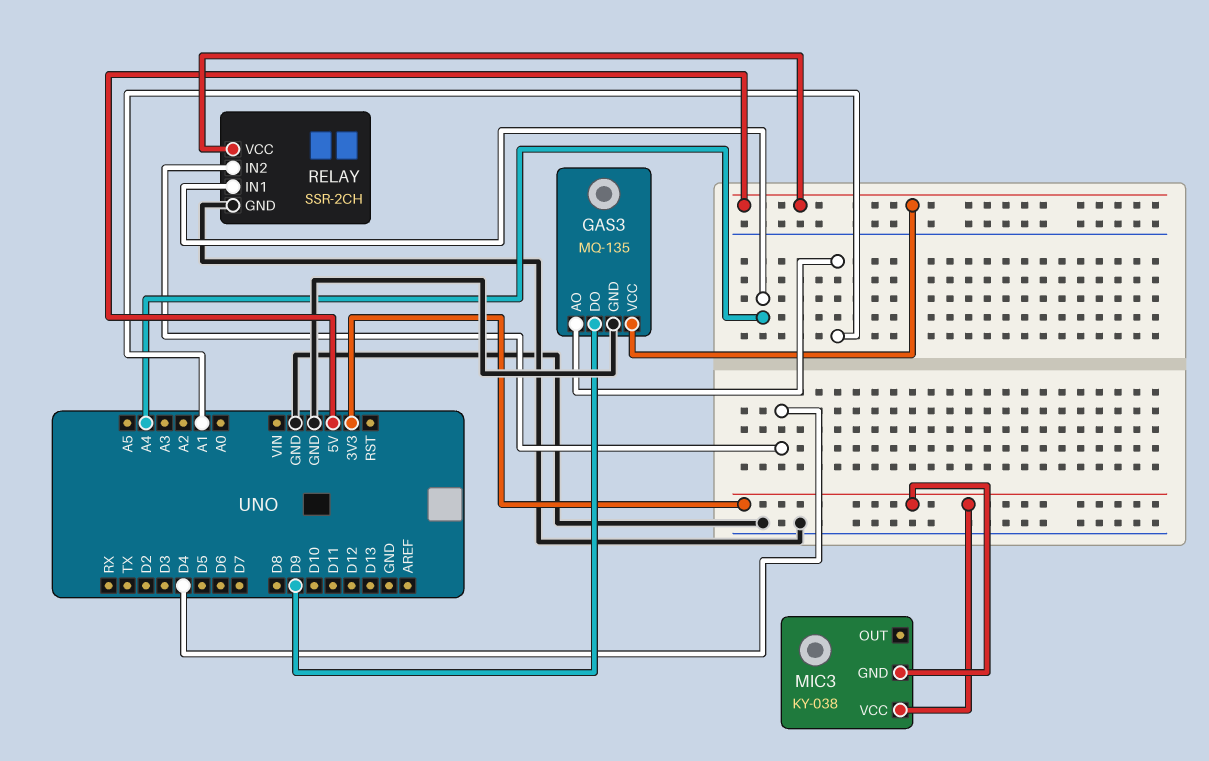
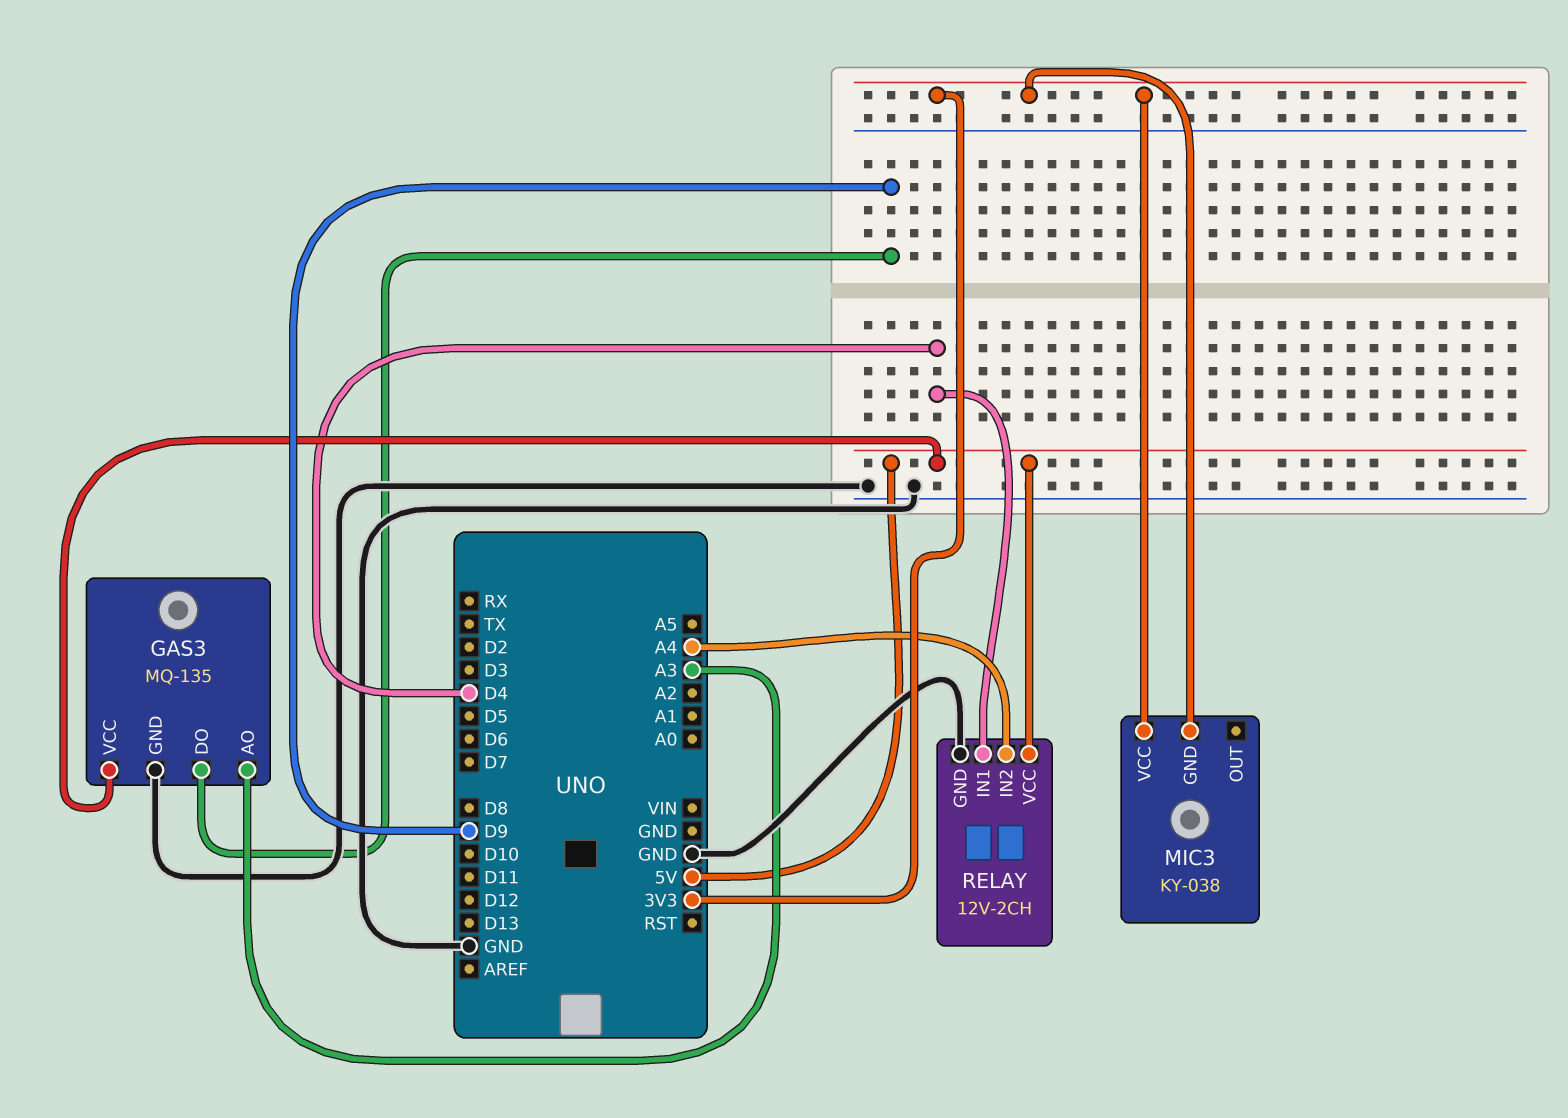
GAS3 pin AO: A1 -> A3
RELAY: SSR-2CH -> 12V-2CH
RELAY pin IN1: A4 -> D4
RELAY pin IN2: D4 -> A4

